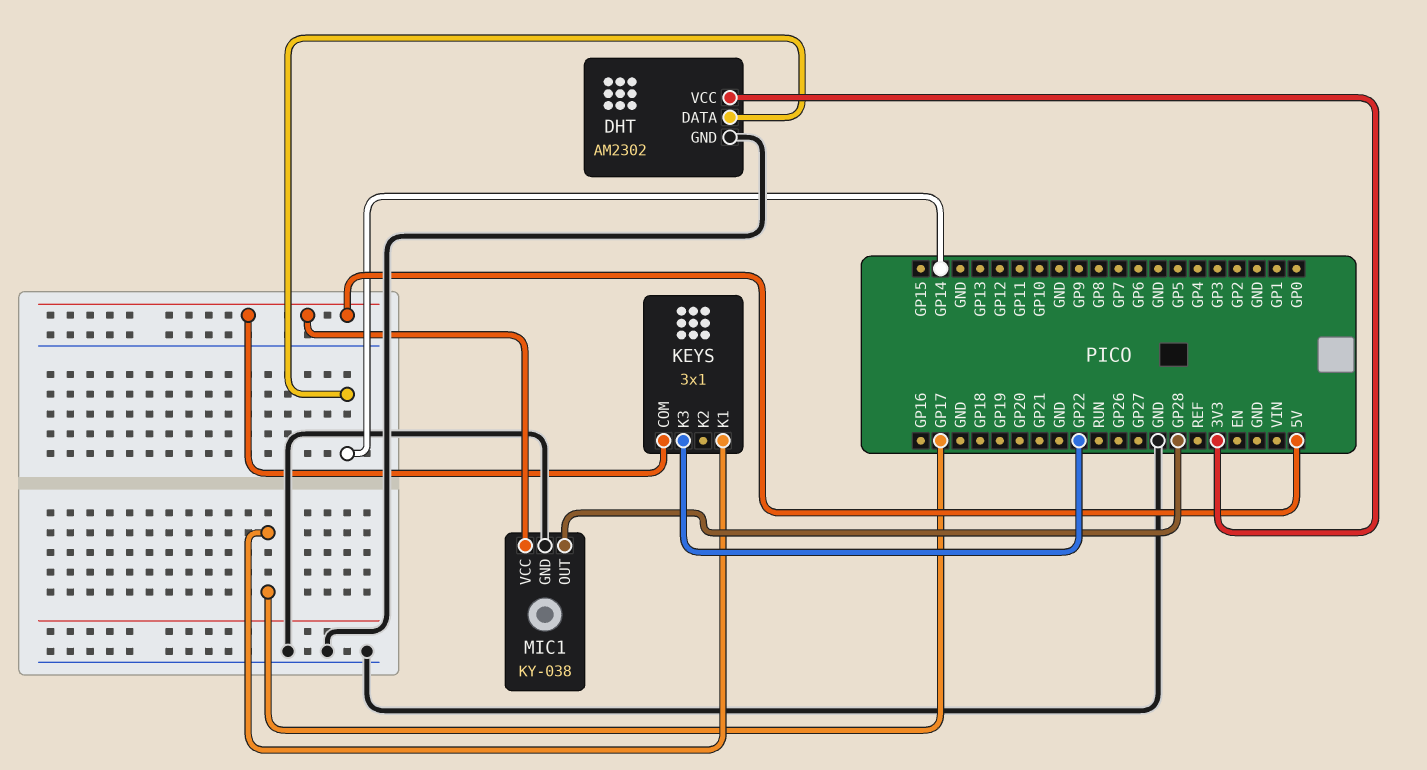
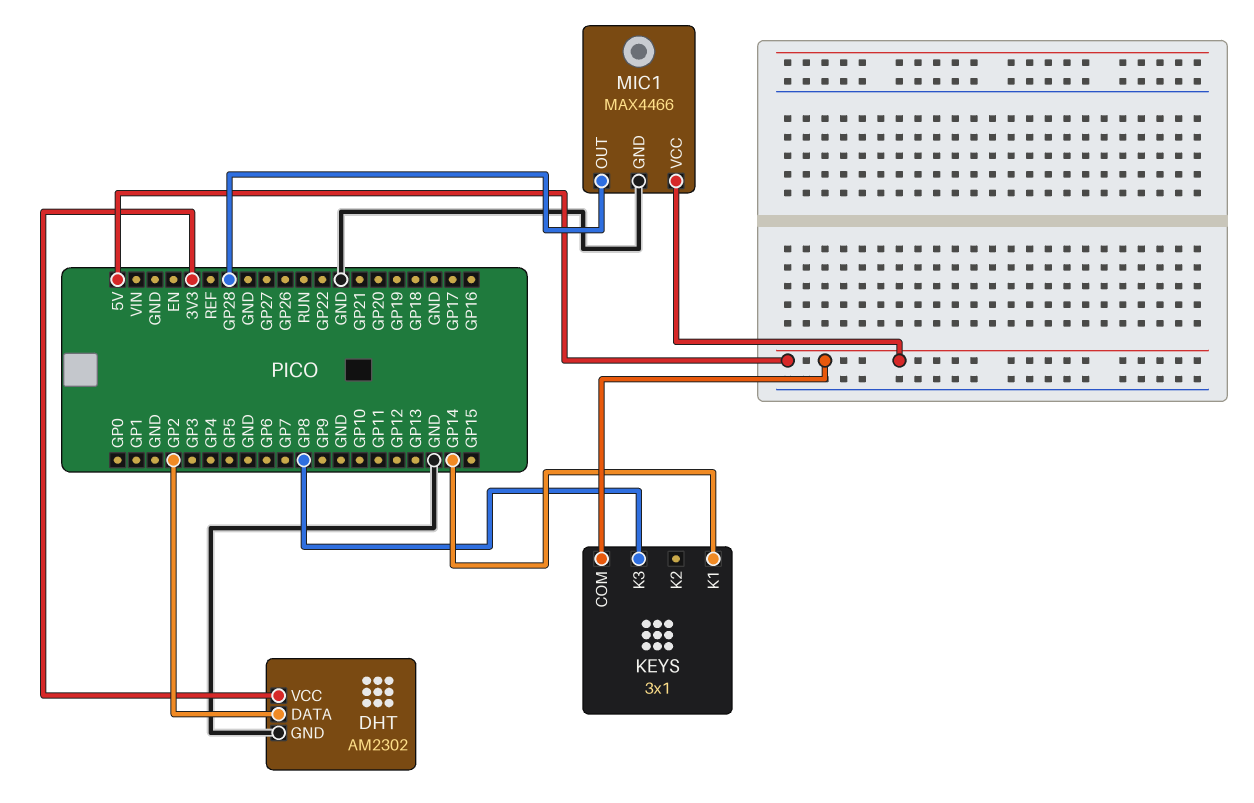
DHT pin DATA: GP14 -> GP2
KEYS pin K1: GP17 -> GP14
KEYS pin K3: GP22 -> GP8
MIC1: KY-038 -> MAX4466

